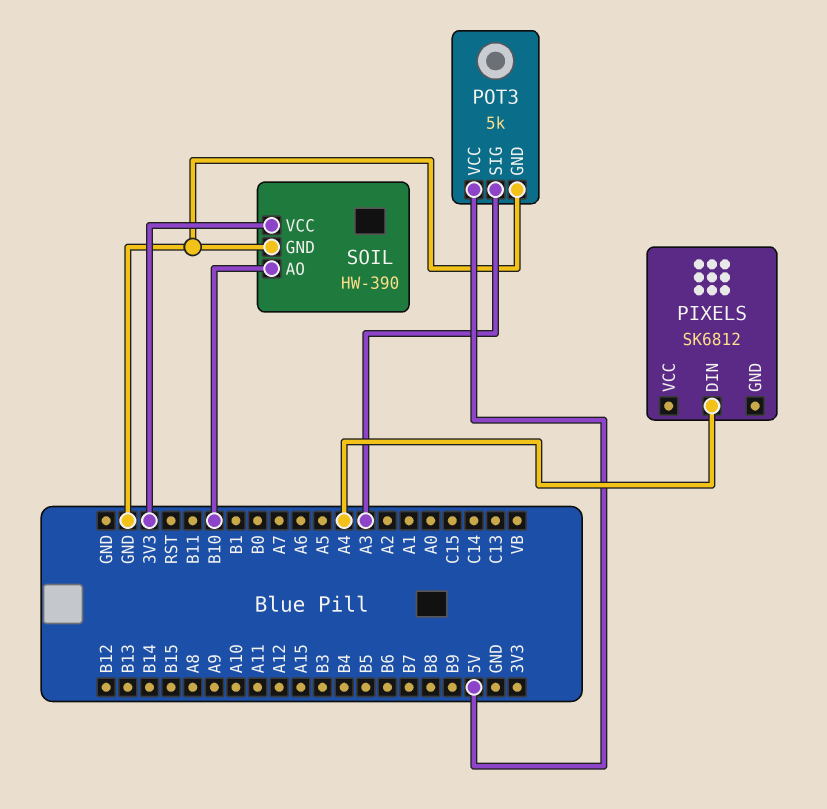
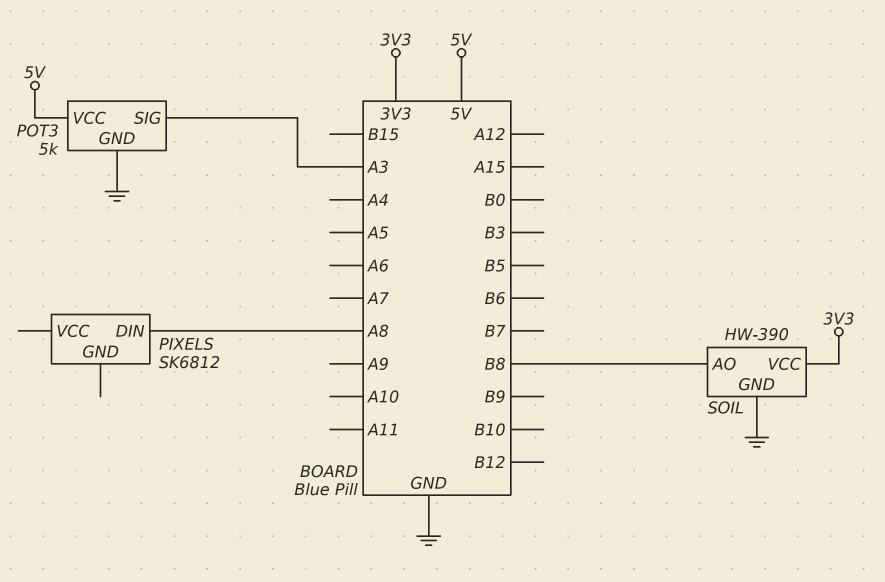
PIXELS pin DIN: A4 -> A8
SOIL pin AO: B10 -> B8

